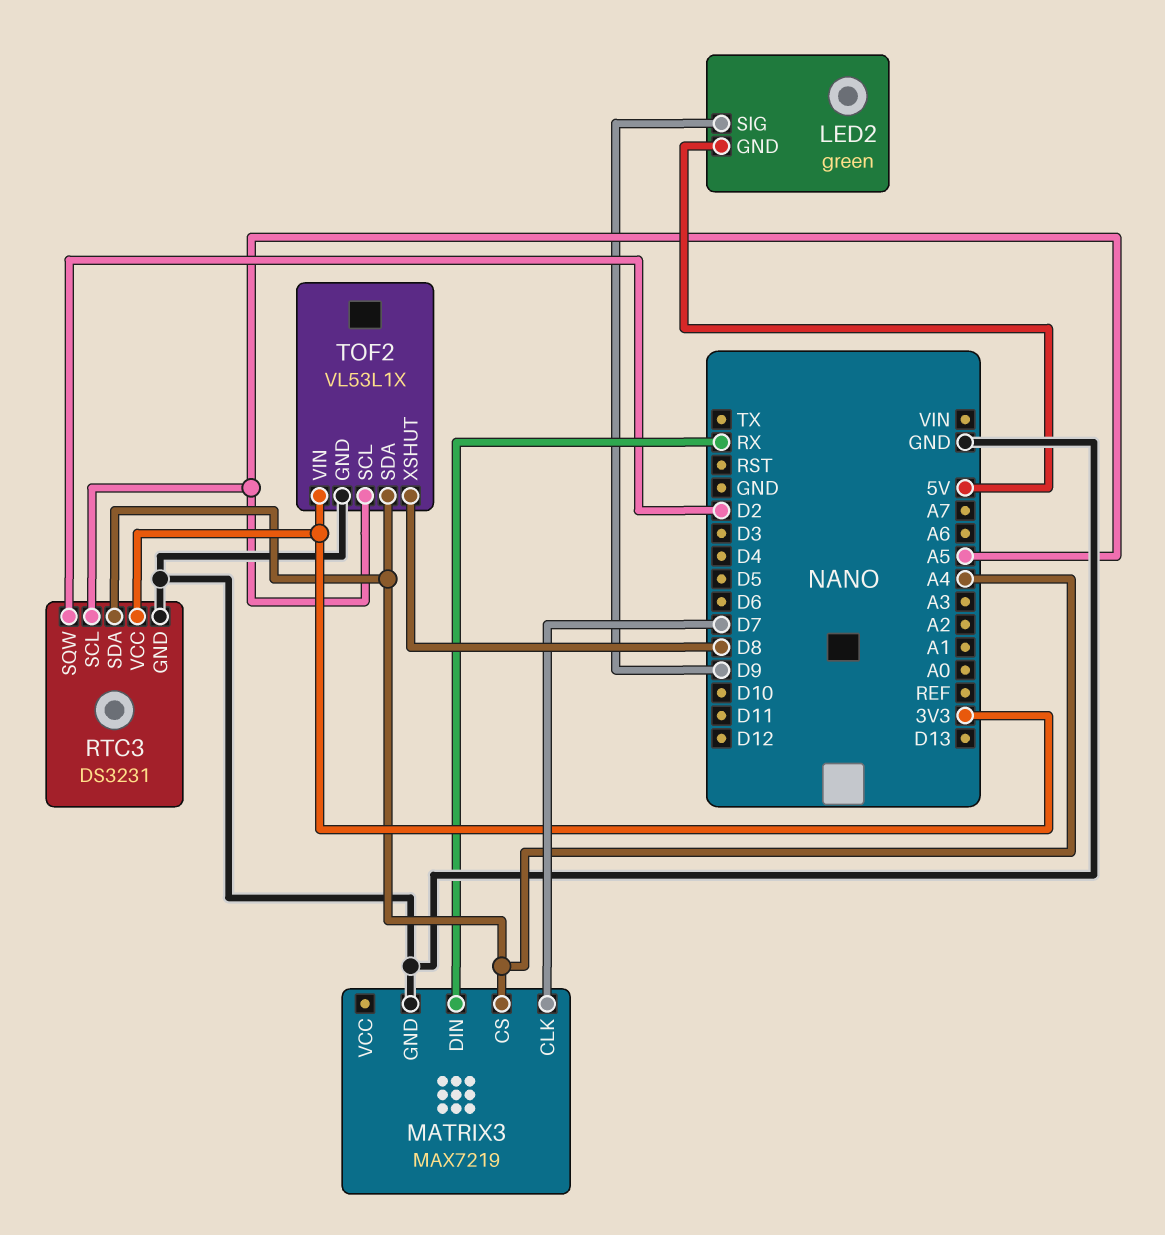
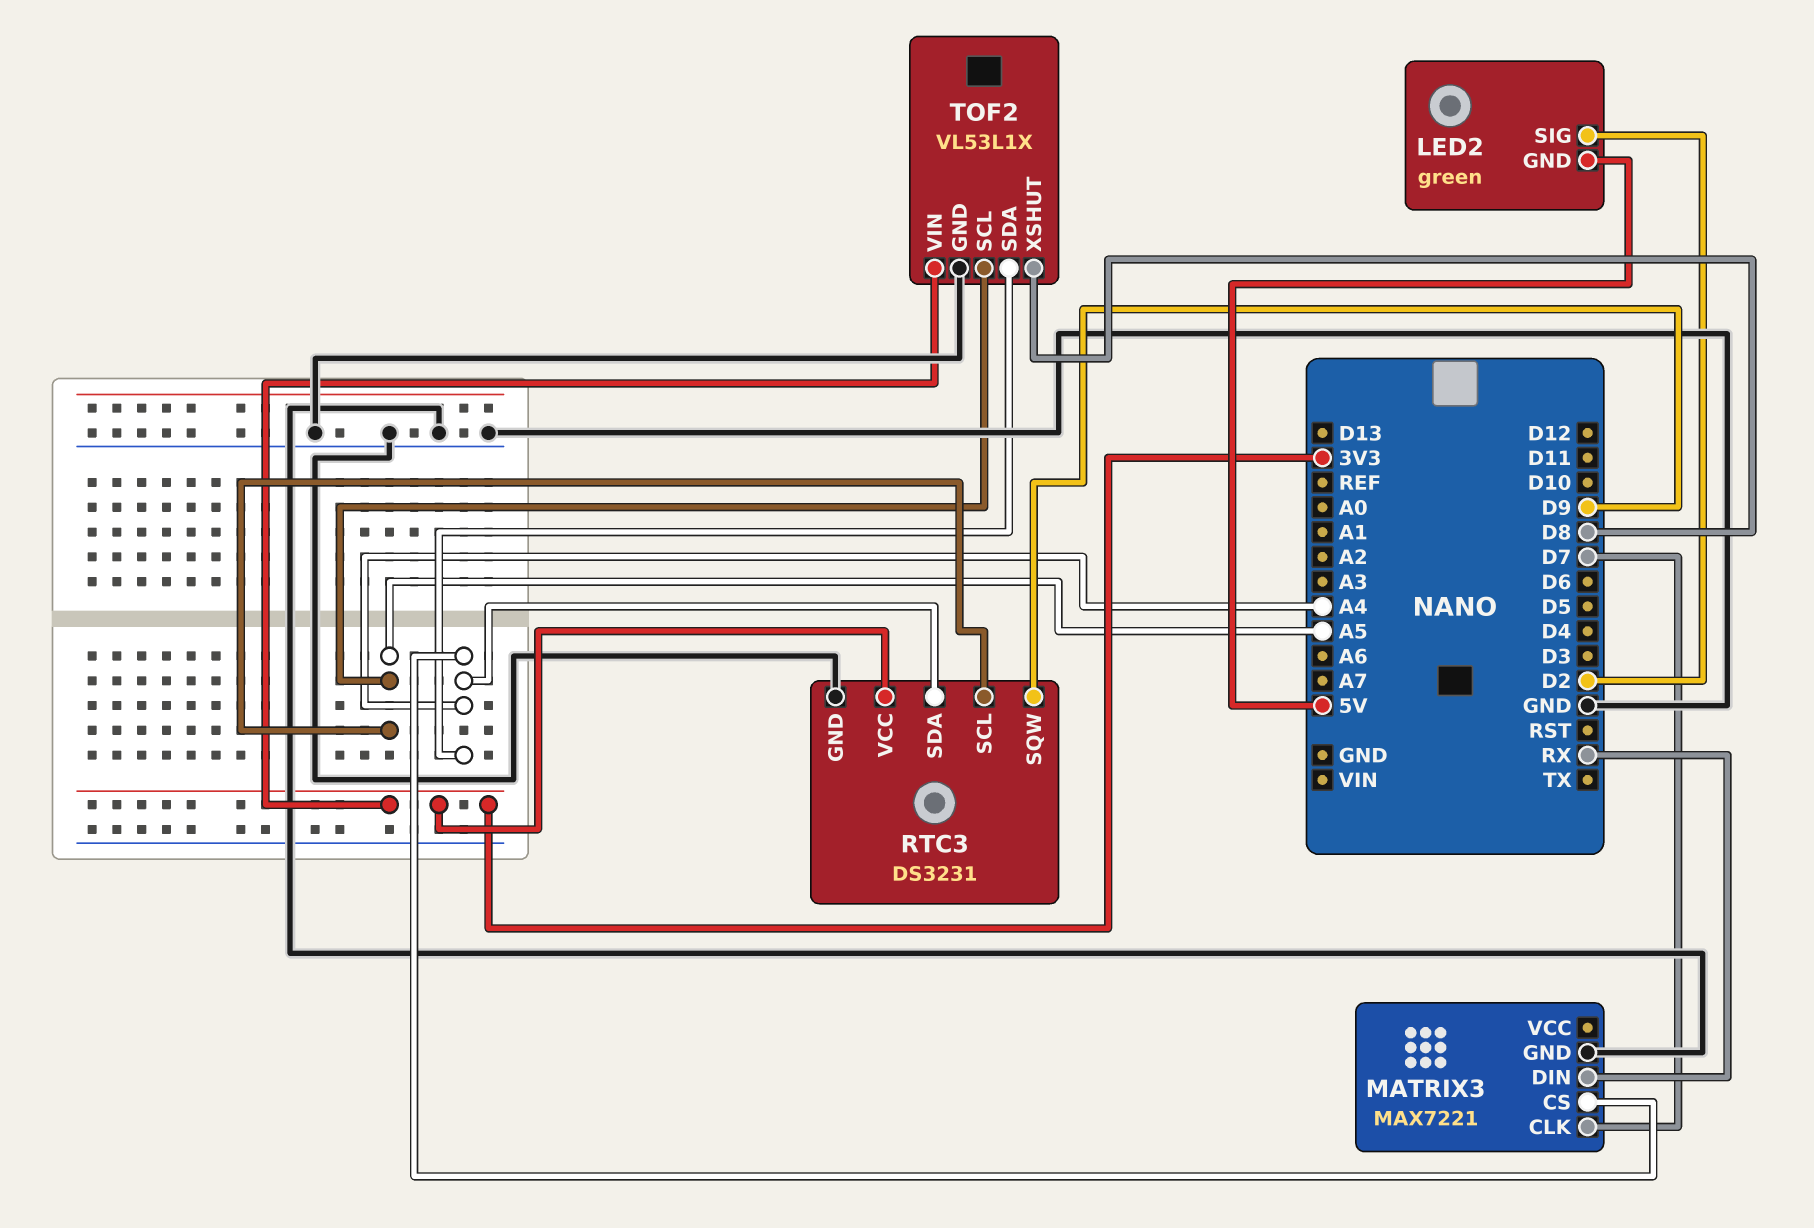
LED2 pin SIG: D9 -> D2
MATRIX3: MAX7219 -> MAX7221
RTC3 pin SQW: D2 -> D9

